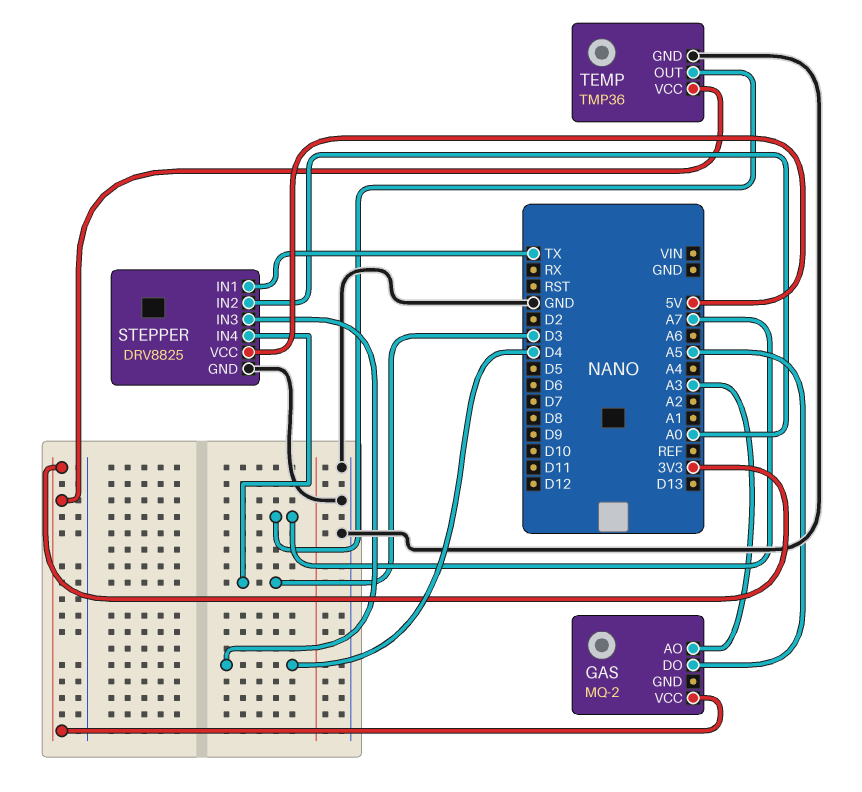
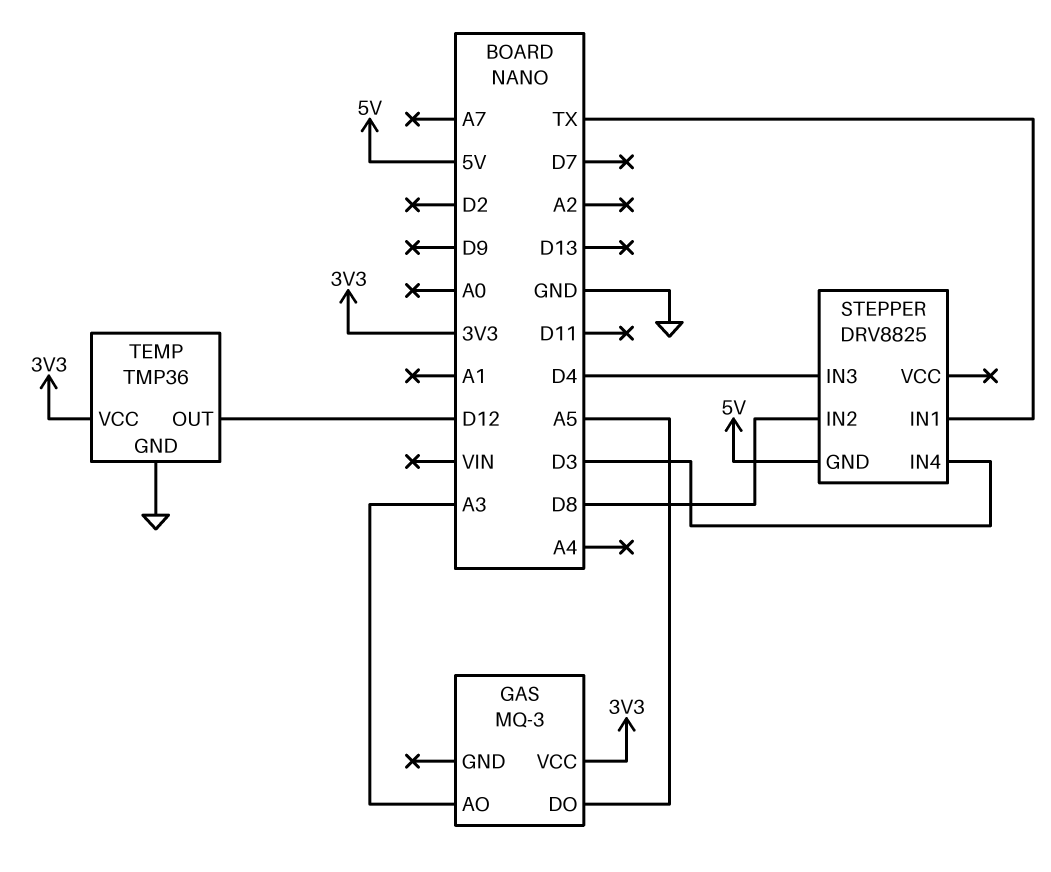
GAS: MQ-2 -> MQ-3
STEPPER pin GND: GND -> 5V
STEPPER pin IN2: A0 -> D8
STEPPER pin VCC: 5V -> none
TEMP pin OUT: A7 -> D12

